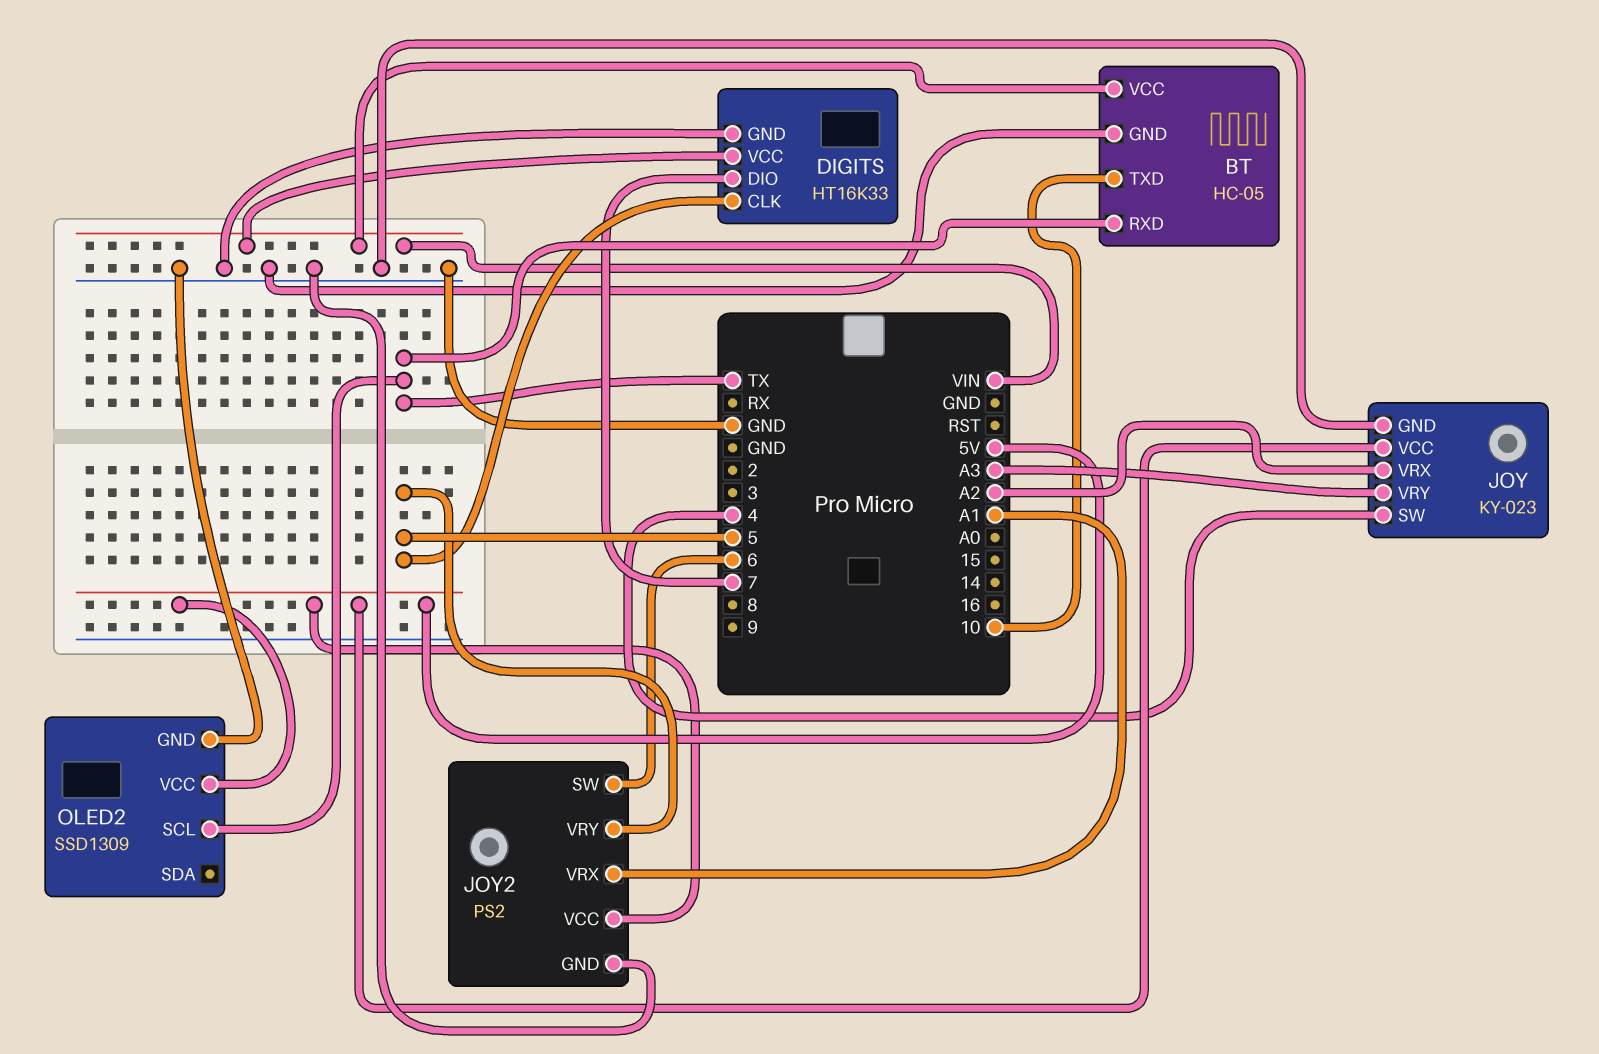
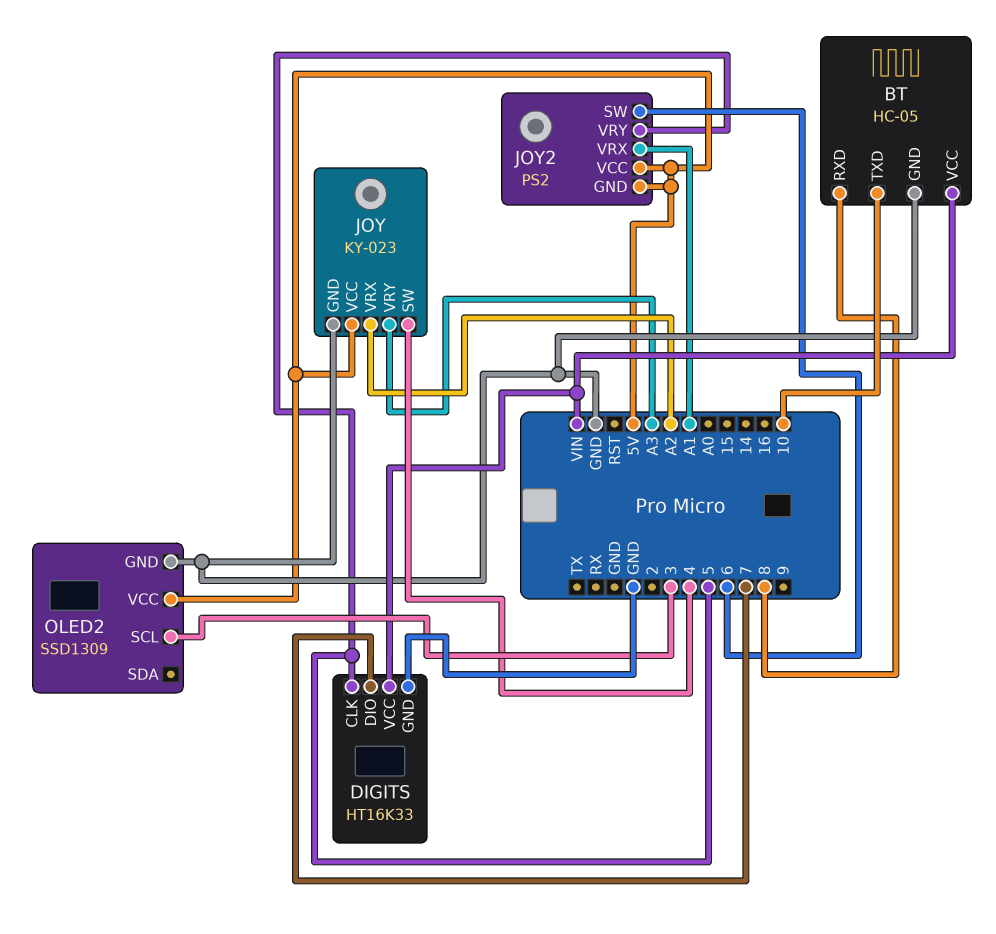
BT pin RXD: TX -> 8
JOY2 pin GND: GND -> 5V
OLED2 pin SCL: TX -> 3

